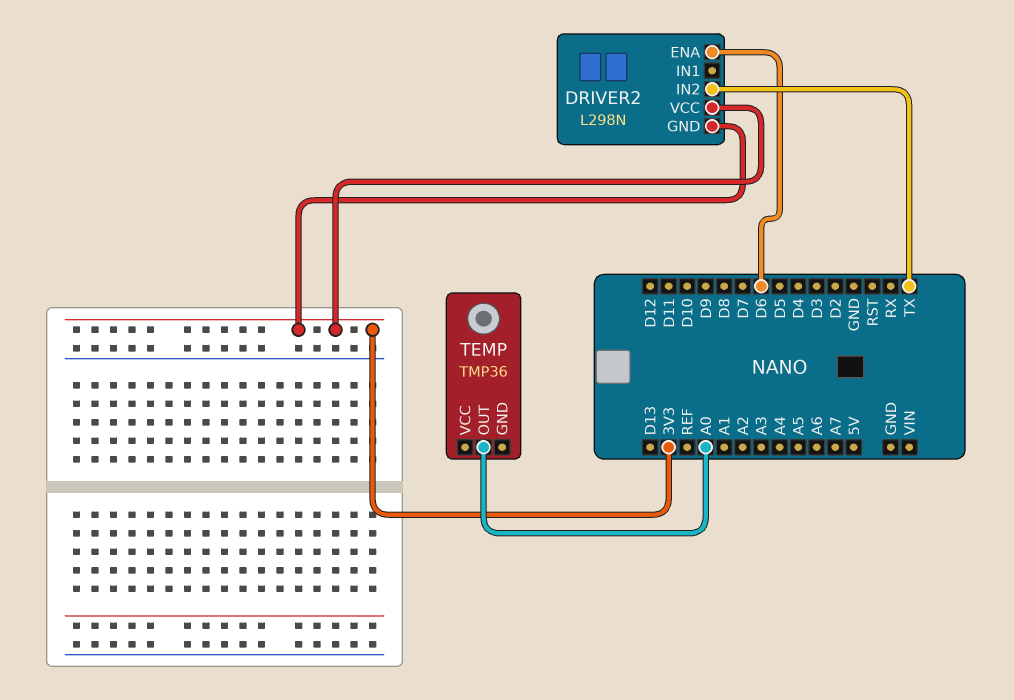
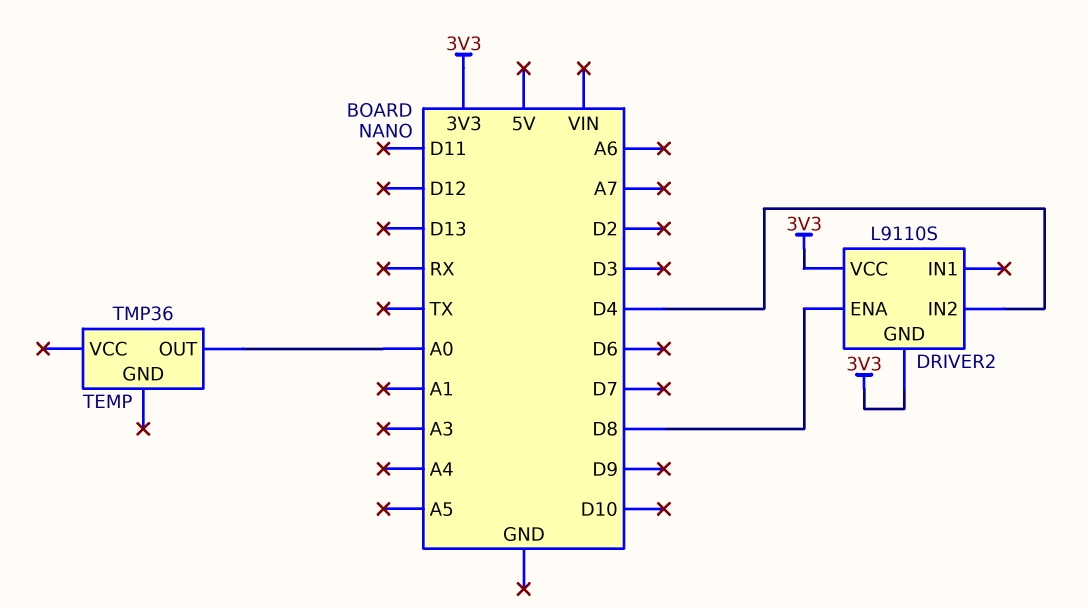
DRIVER2: L298N -> L9110S
DRIVER2 pin ENA: D6 -> D8
DRIVER2 pin IN2: TX -> D4

